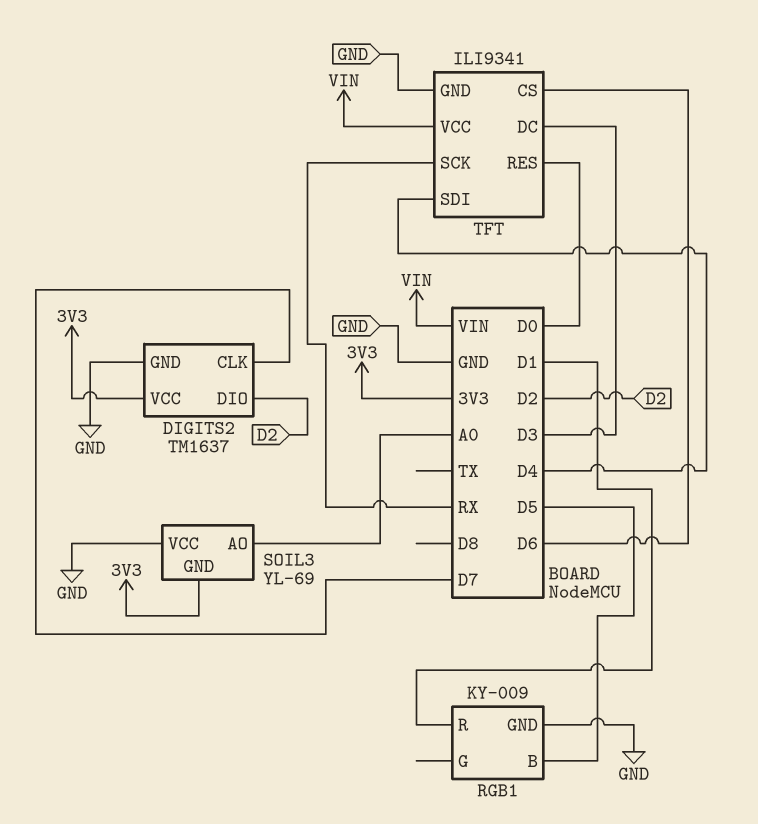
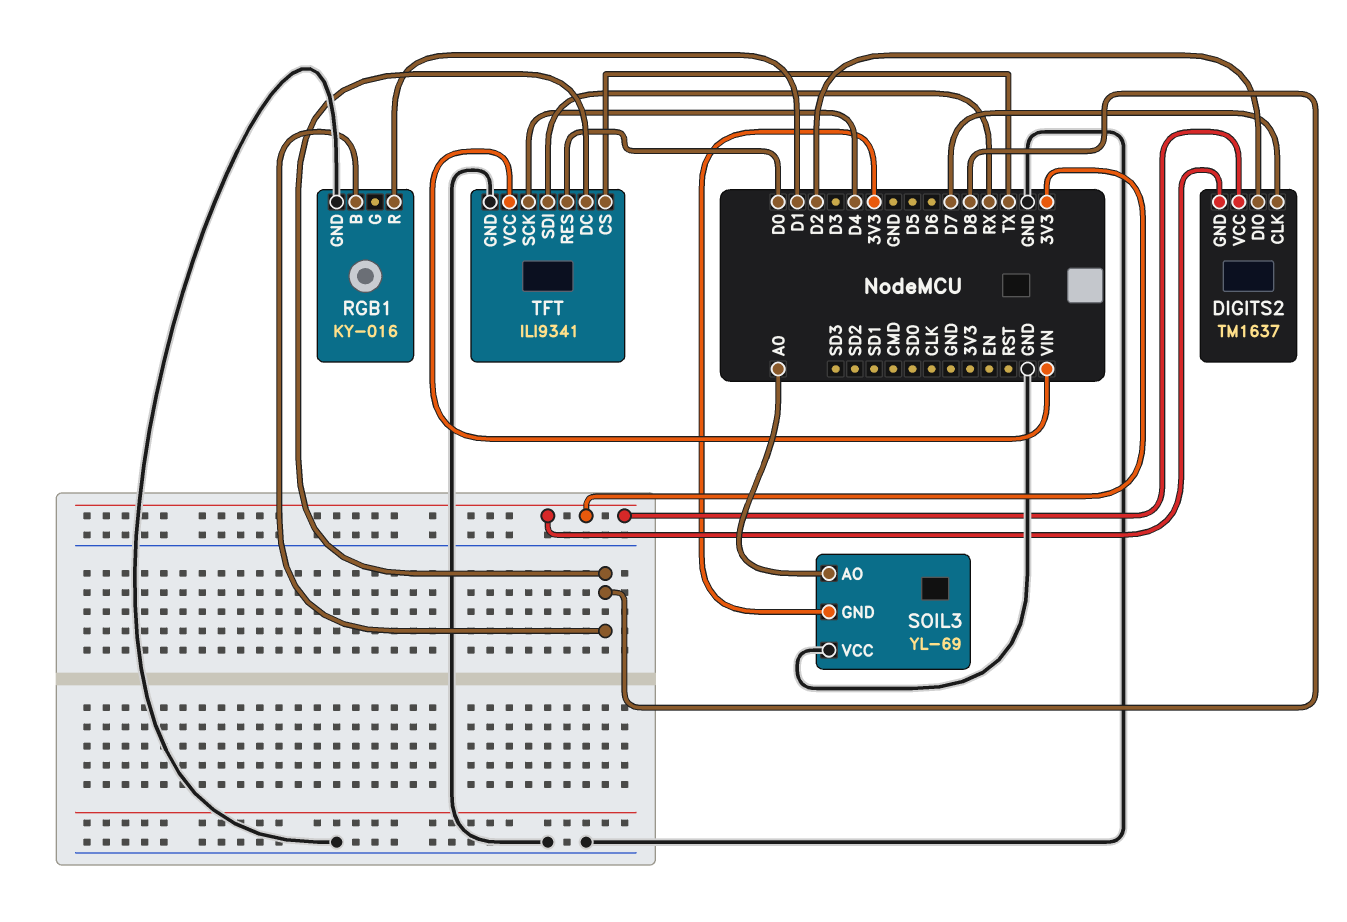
DIGITS2 pin GND: GND -> 3V3
RGB1: KY-009 -> KY-016
RGB1 pin B: D5 -> D8
TFT pin CS: D6 -> TX
TFT pin DC: D3 -> D8
TFT pin SCK: RX -> D4
TFT pin SDI: D4 -> RX

